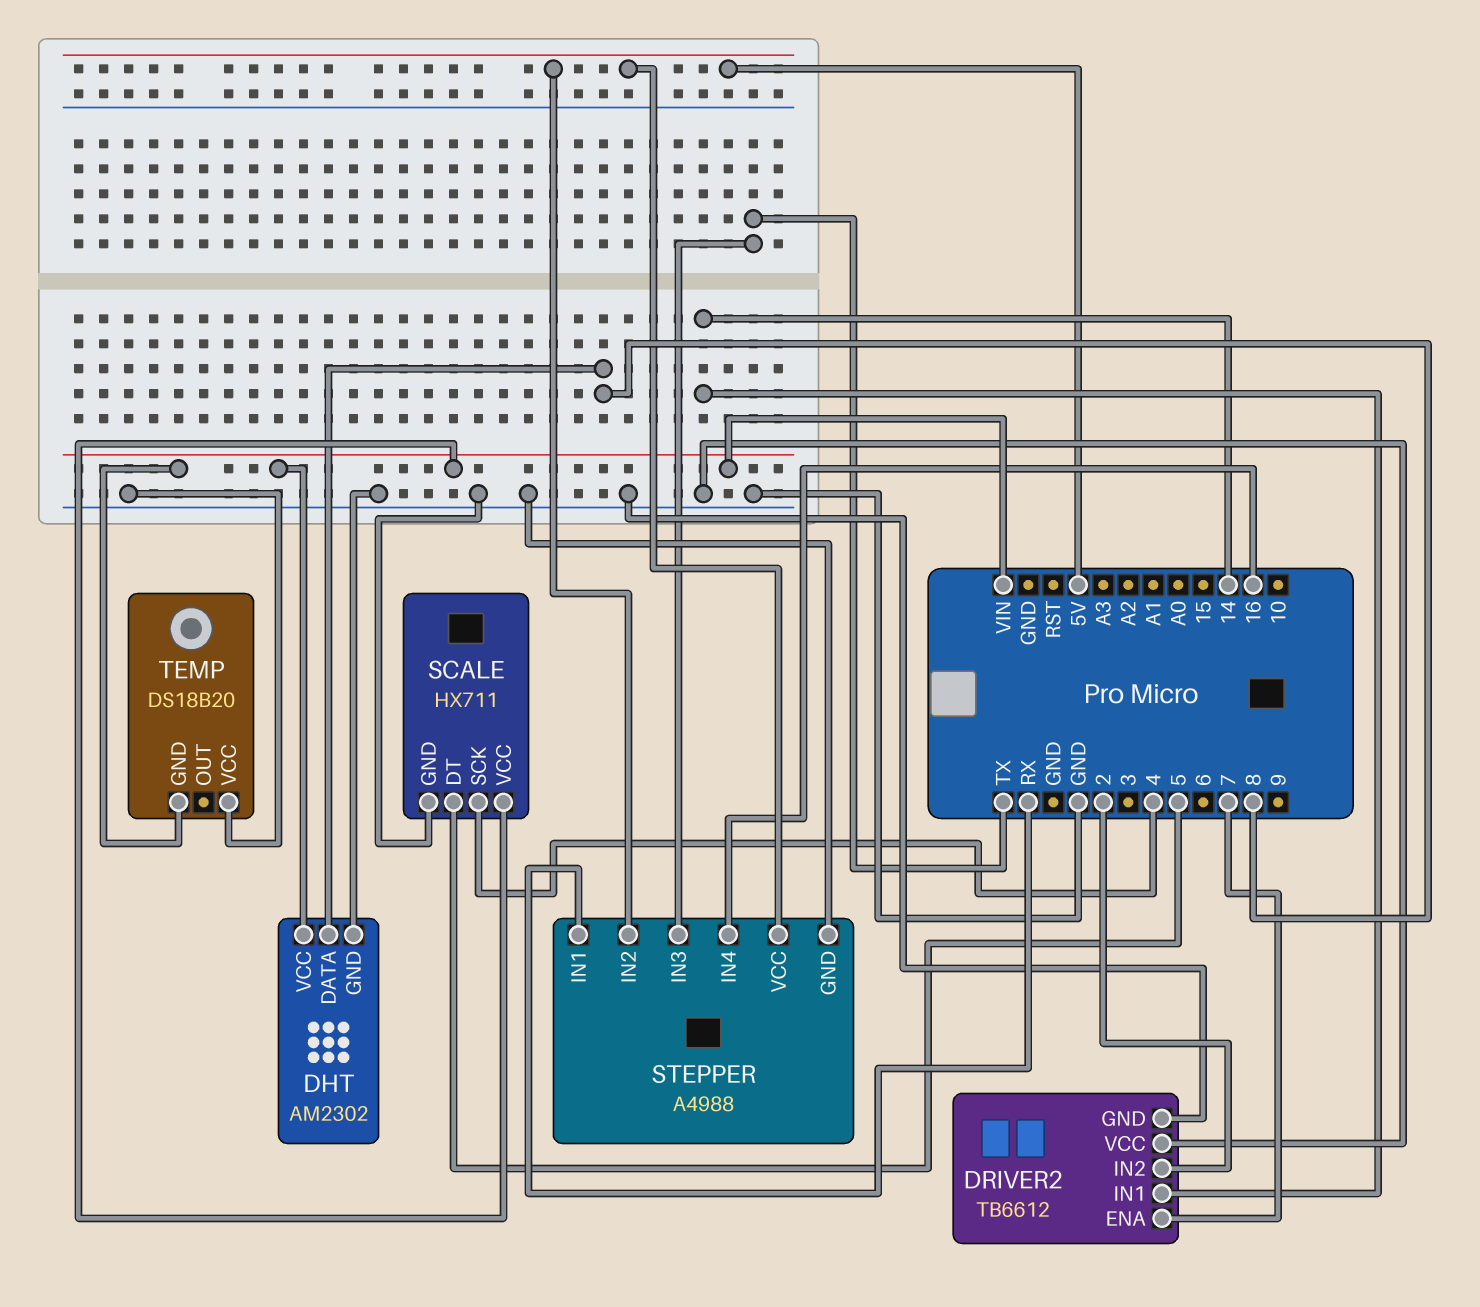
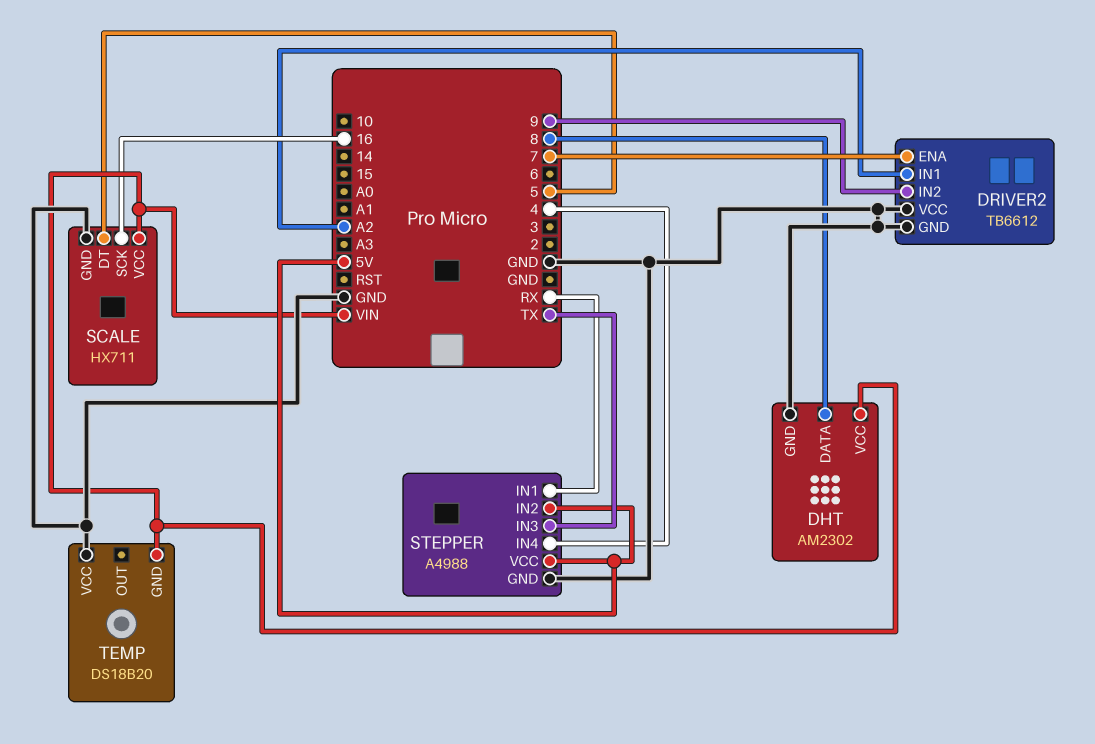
DRIVER2 pin IN1: 14 -> A2
DRIVER2 pin IN2: 2 -> 9
SCALE pin SCK: 4 -> 16
STEPPER pin IN4: 16 -> 4

